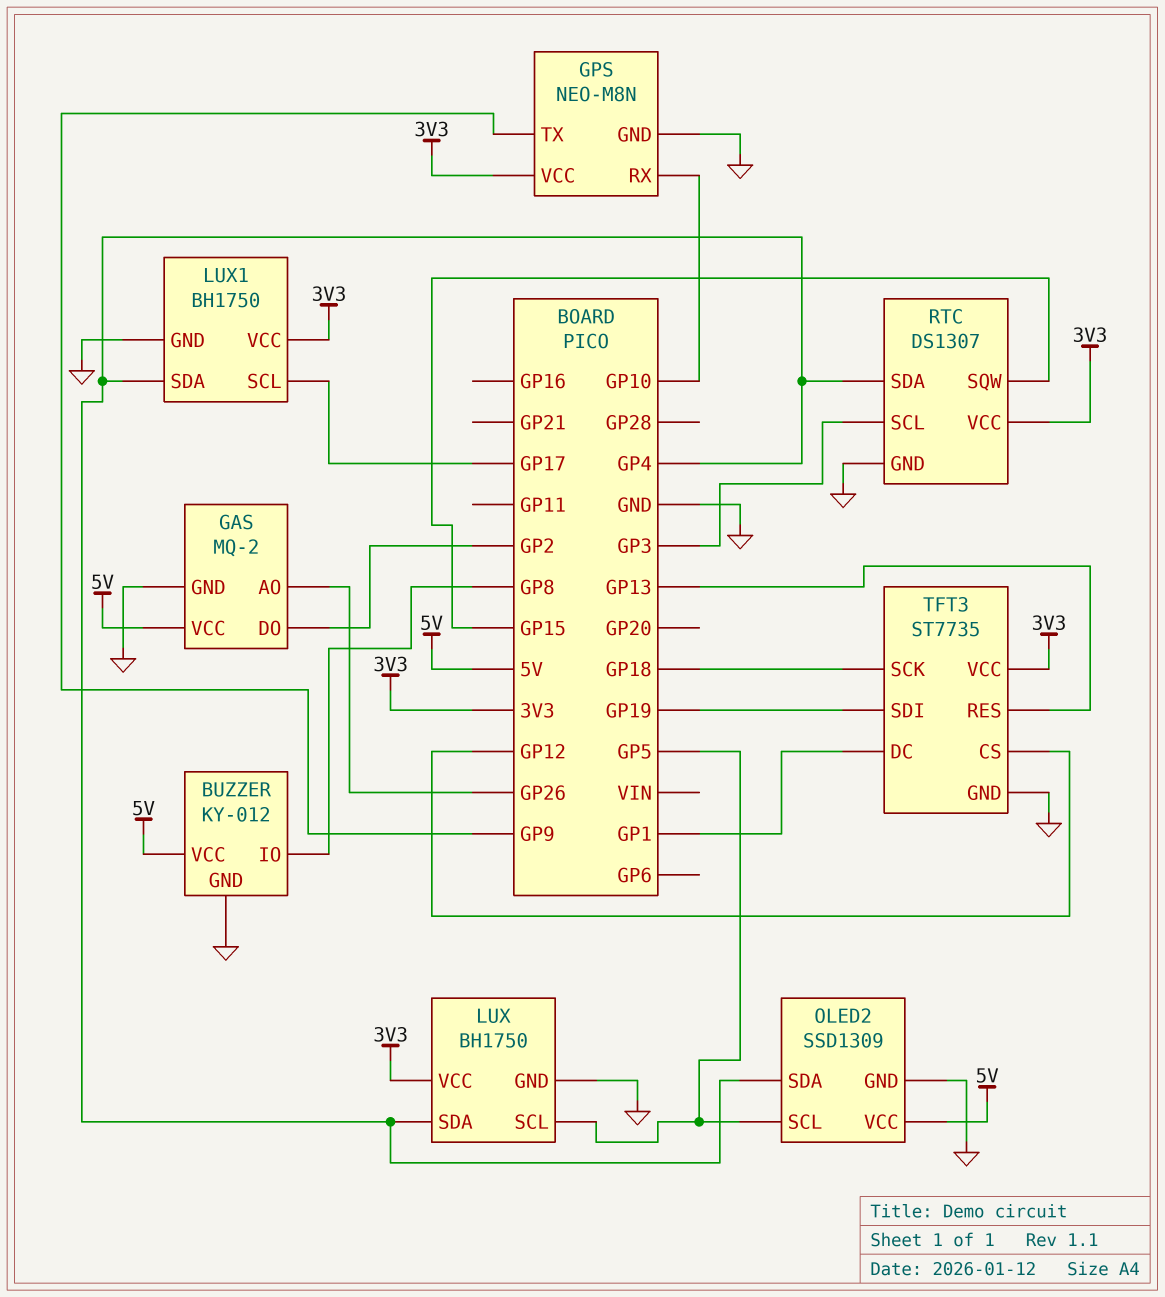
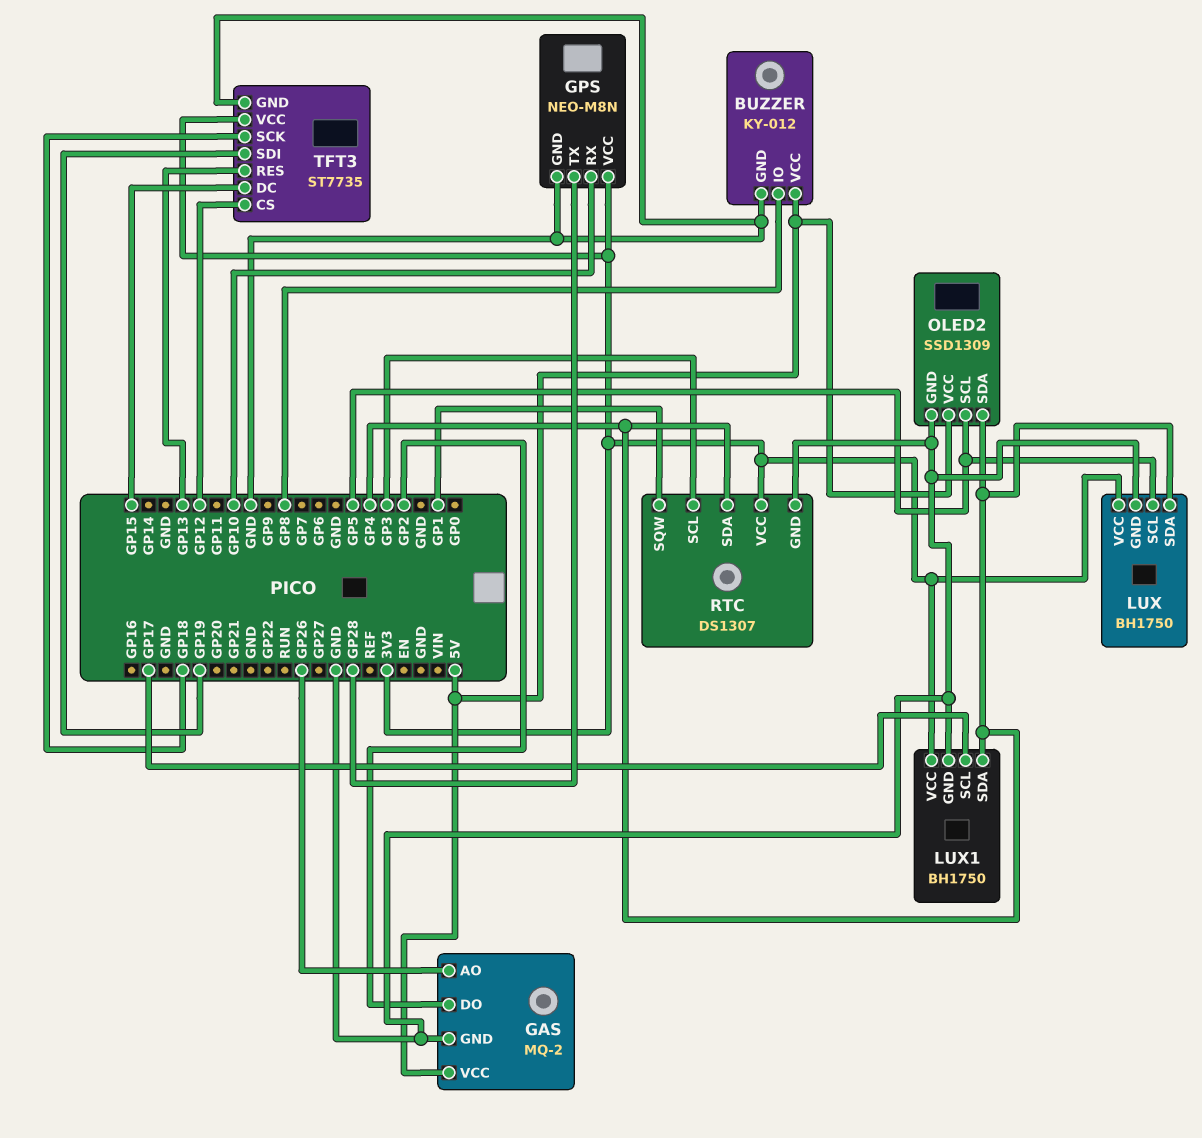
GPS pin TX: GP9 -> GP28
RTC pin SQW: GP15 -> GP1
TFT3 pin DC: GP1 -> GP15

